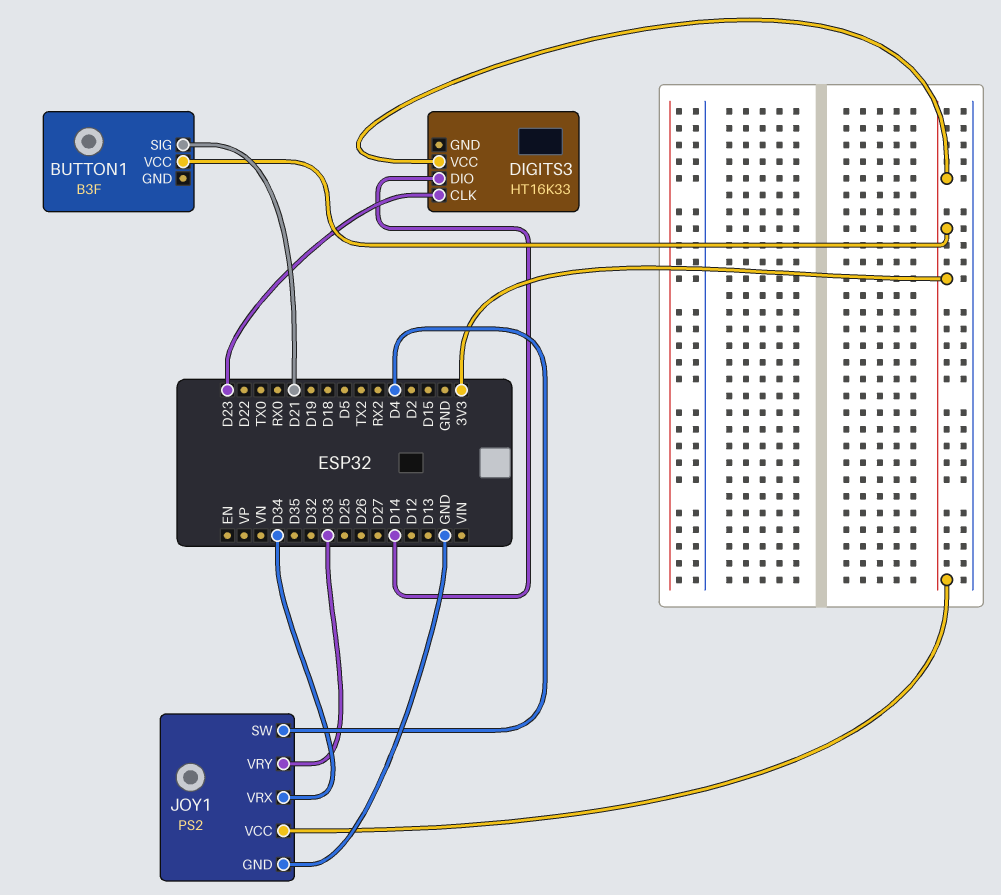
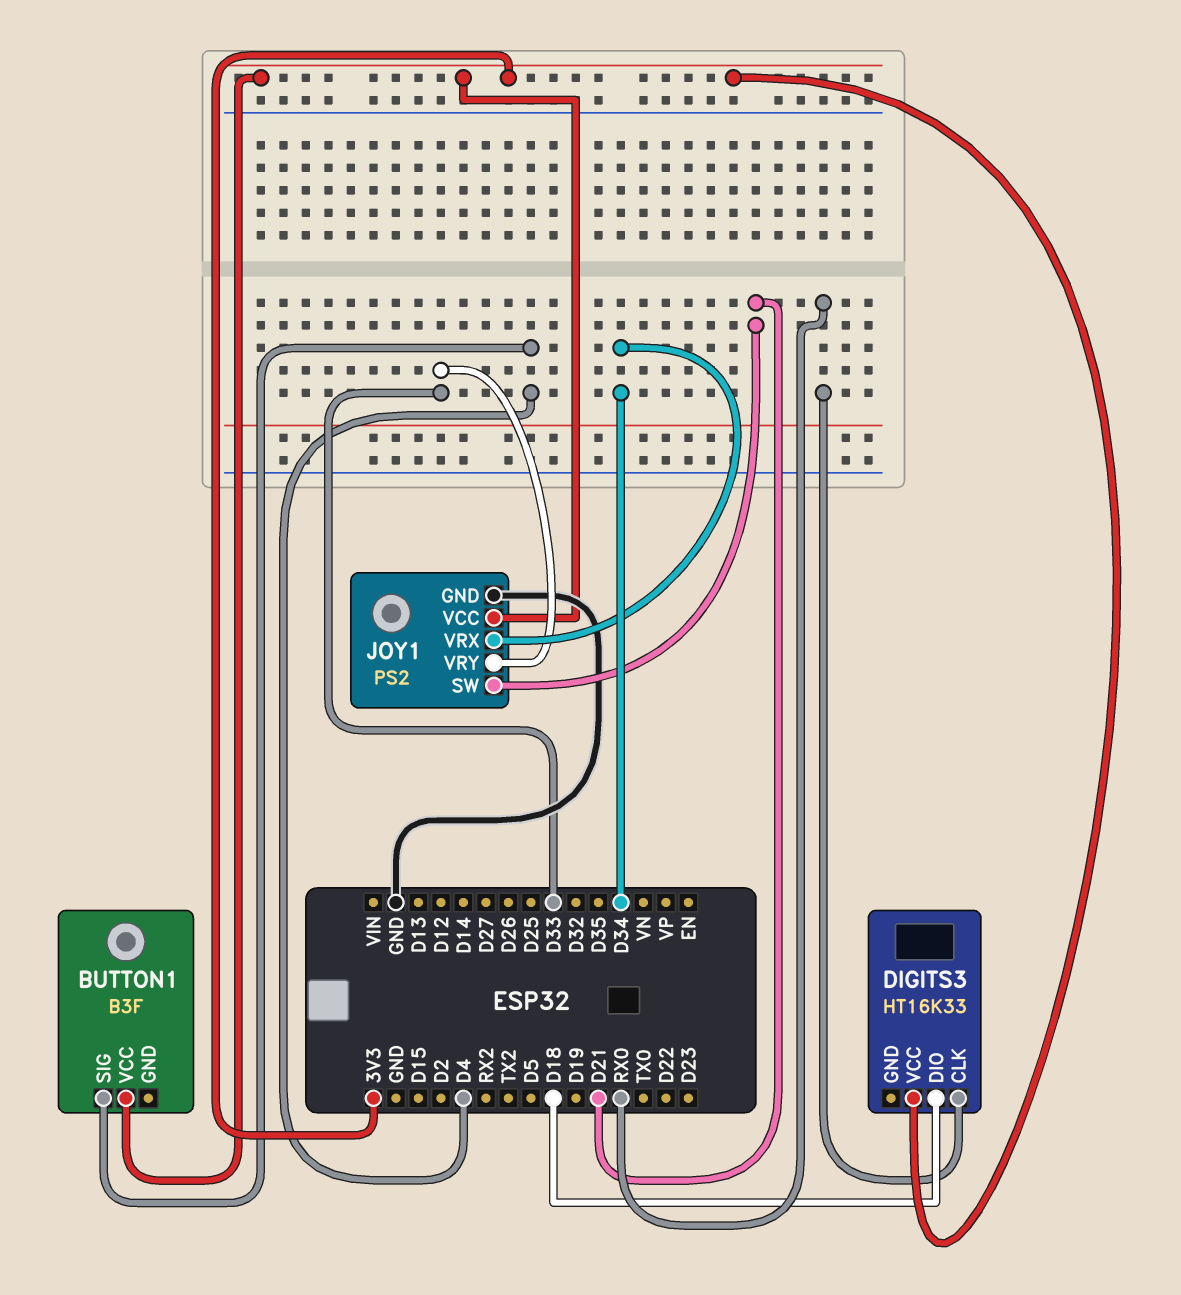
BUTTON1 pin SIG: D21 -> D4
DIGITS3 pin CLK: D23 -> RX0
DIGITS3 pin DIO: D14 -> D18
JOY1 pin SW: D4 -> D21

